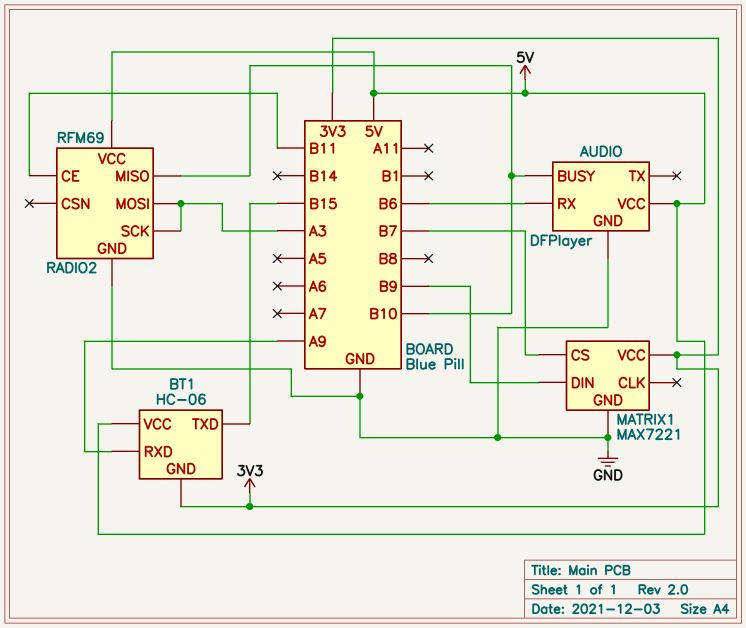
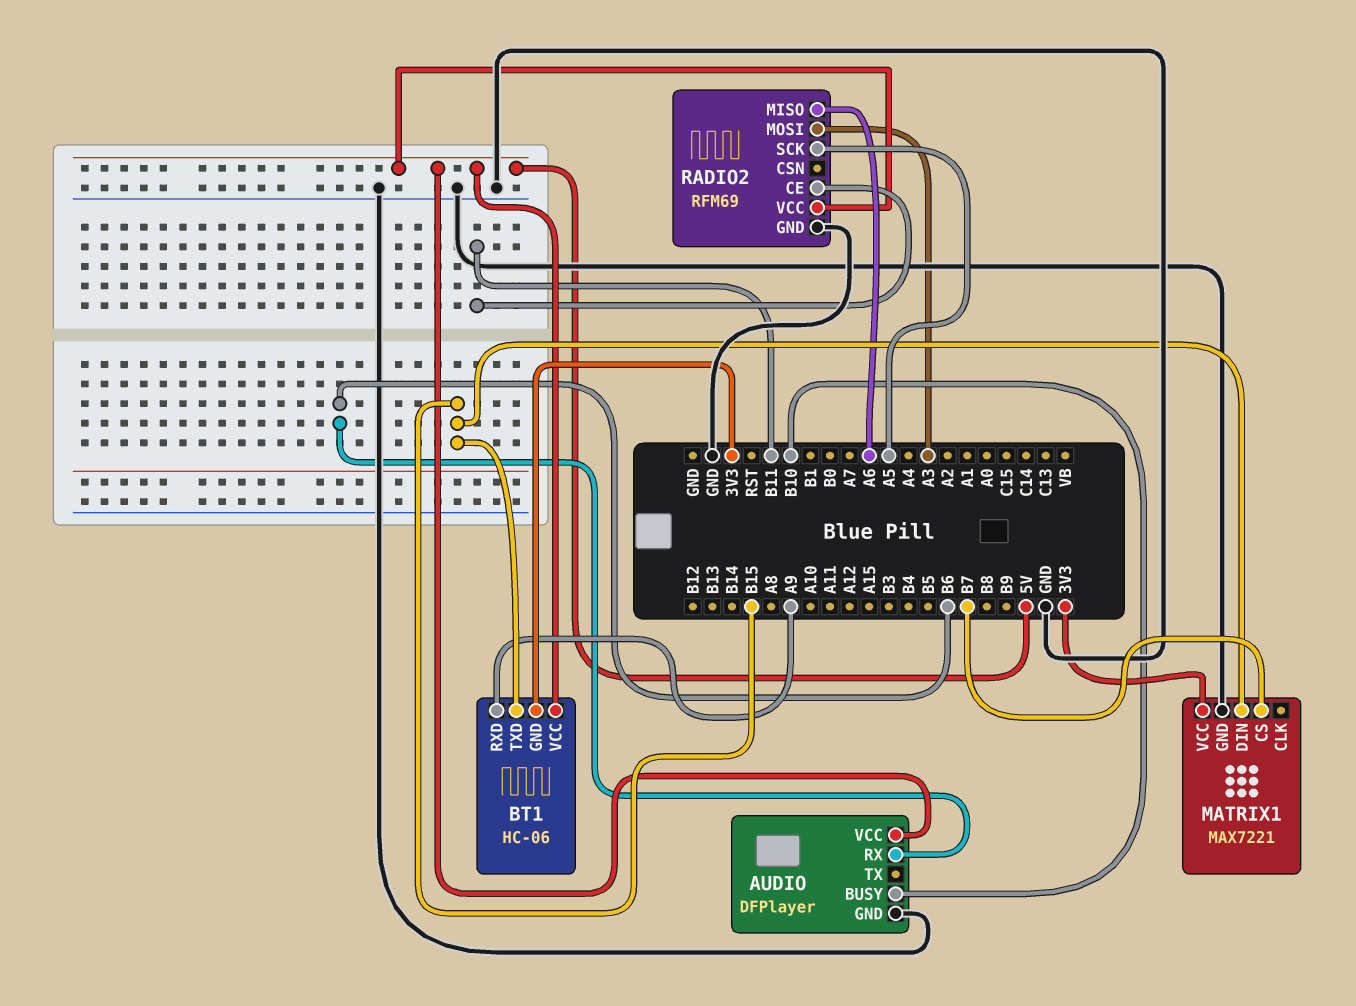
MATRIX1 pin DIN: B9 -> B15
RADIO2 pin MISO: B10 -> A6
RADIO2 pin SCK: A3 -> A5

